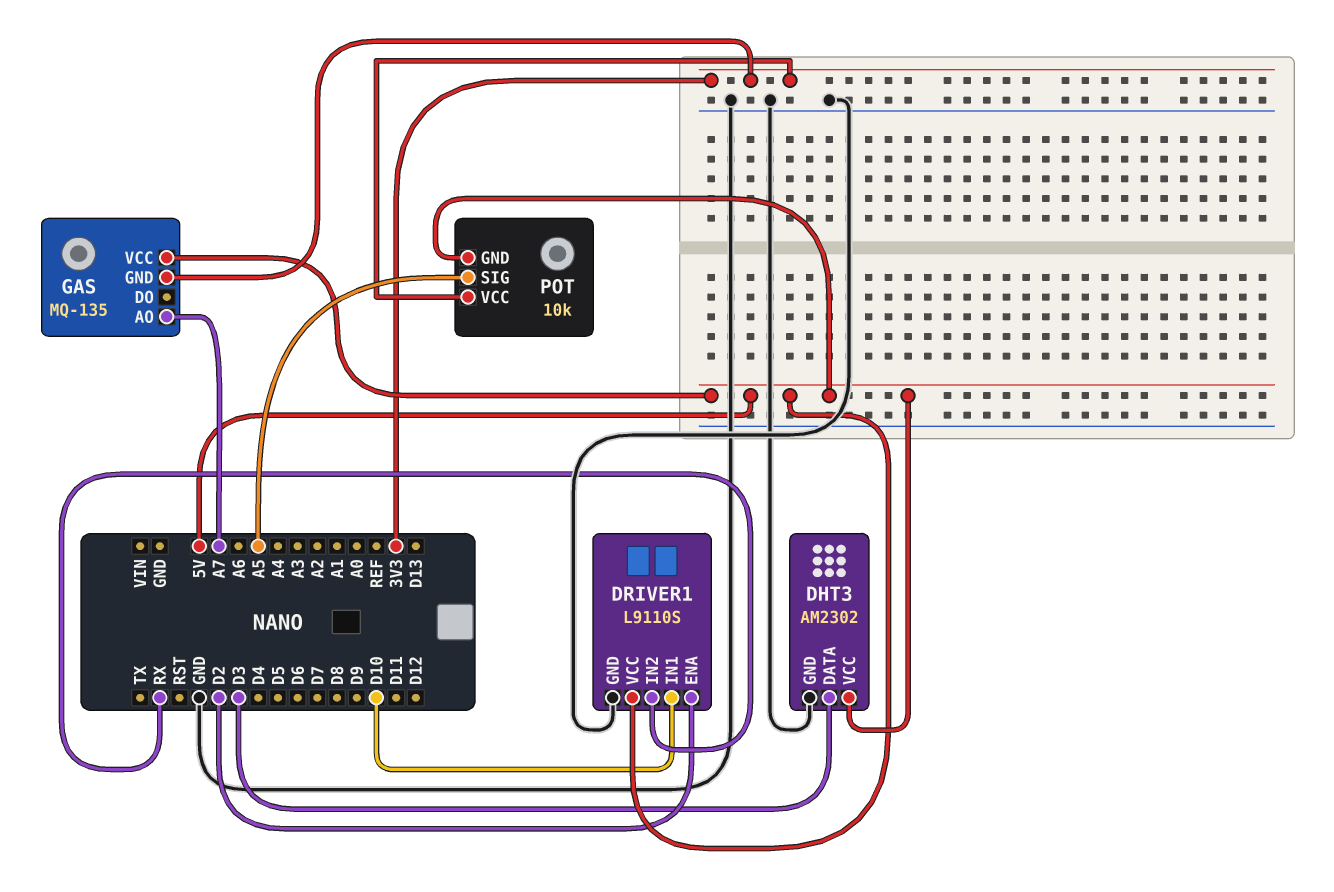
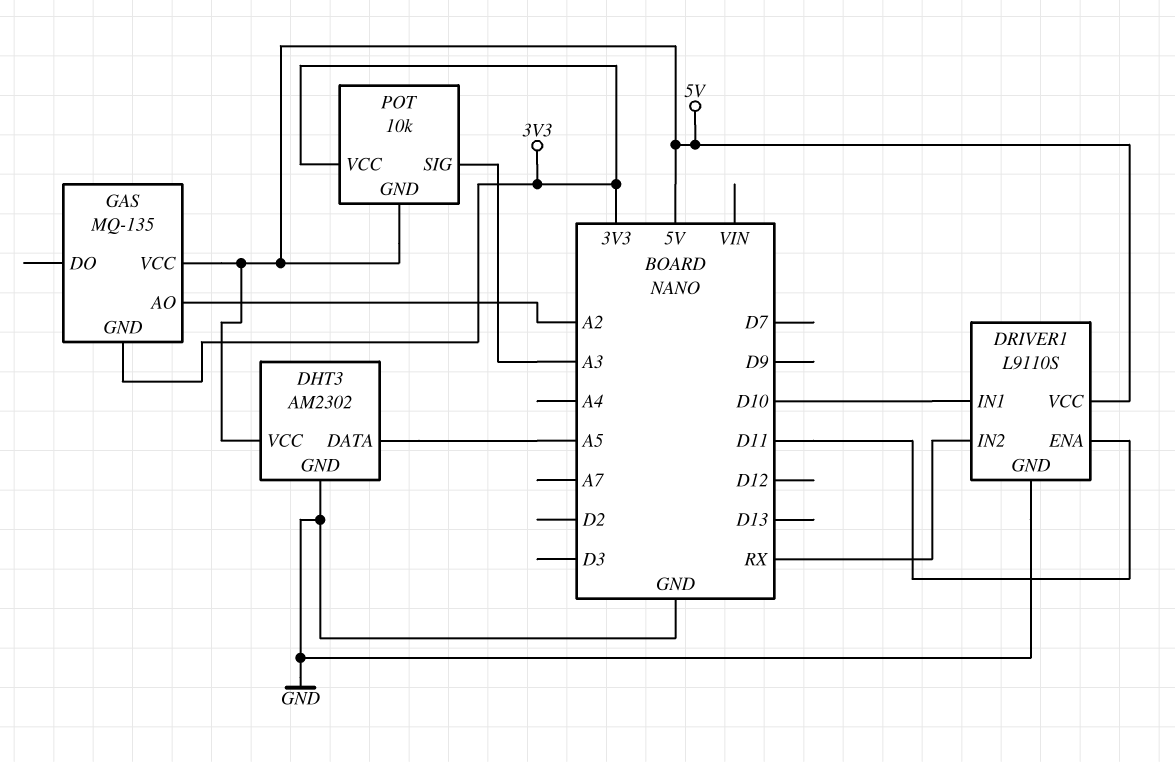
DHT3 pin DATA: D3 -> A5
DRIVER1 pin ENA: D2 -> D11
GAS pin AO: A7 -> A2
POT pin SIG: A5 -> A3

